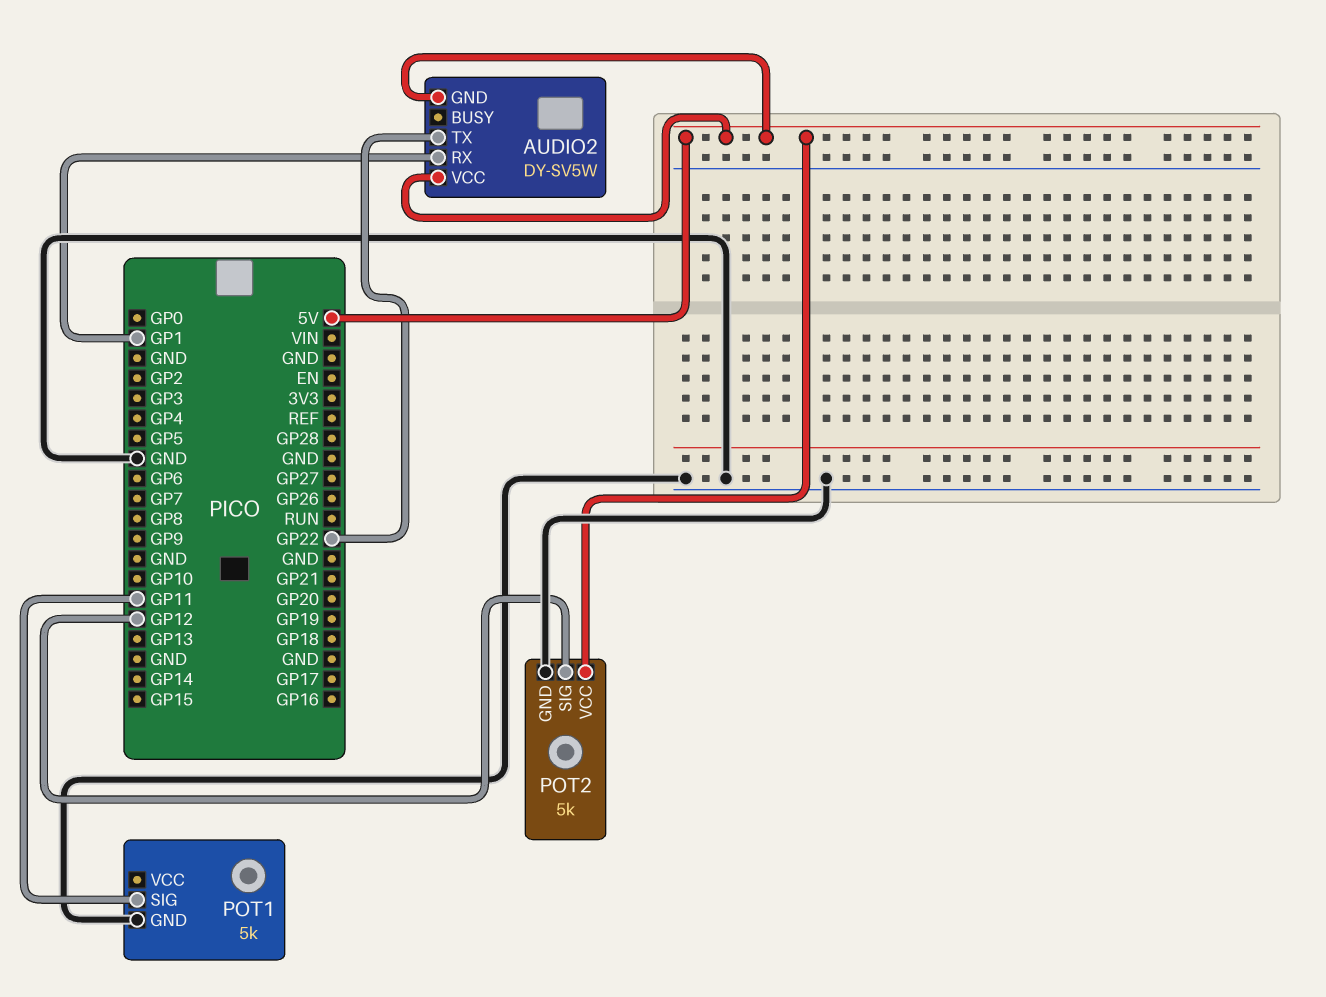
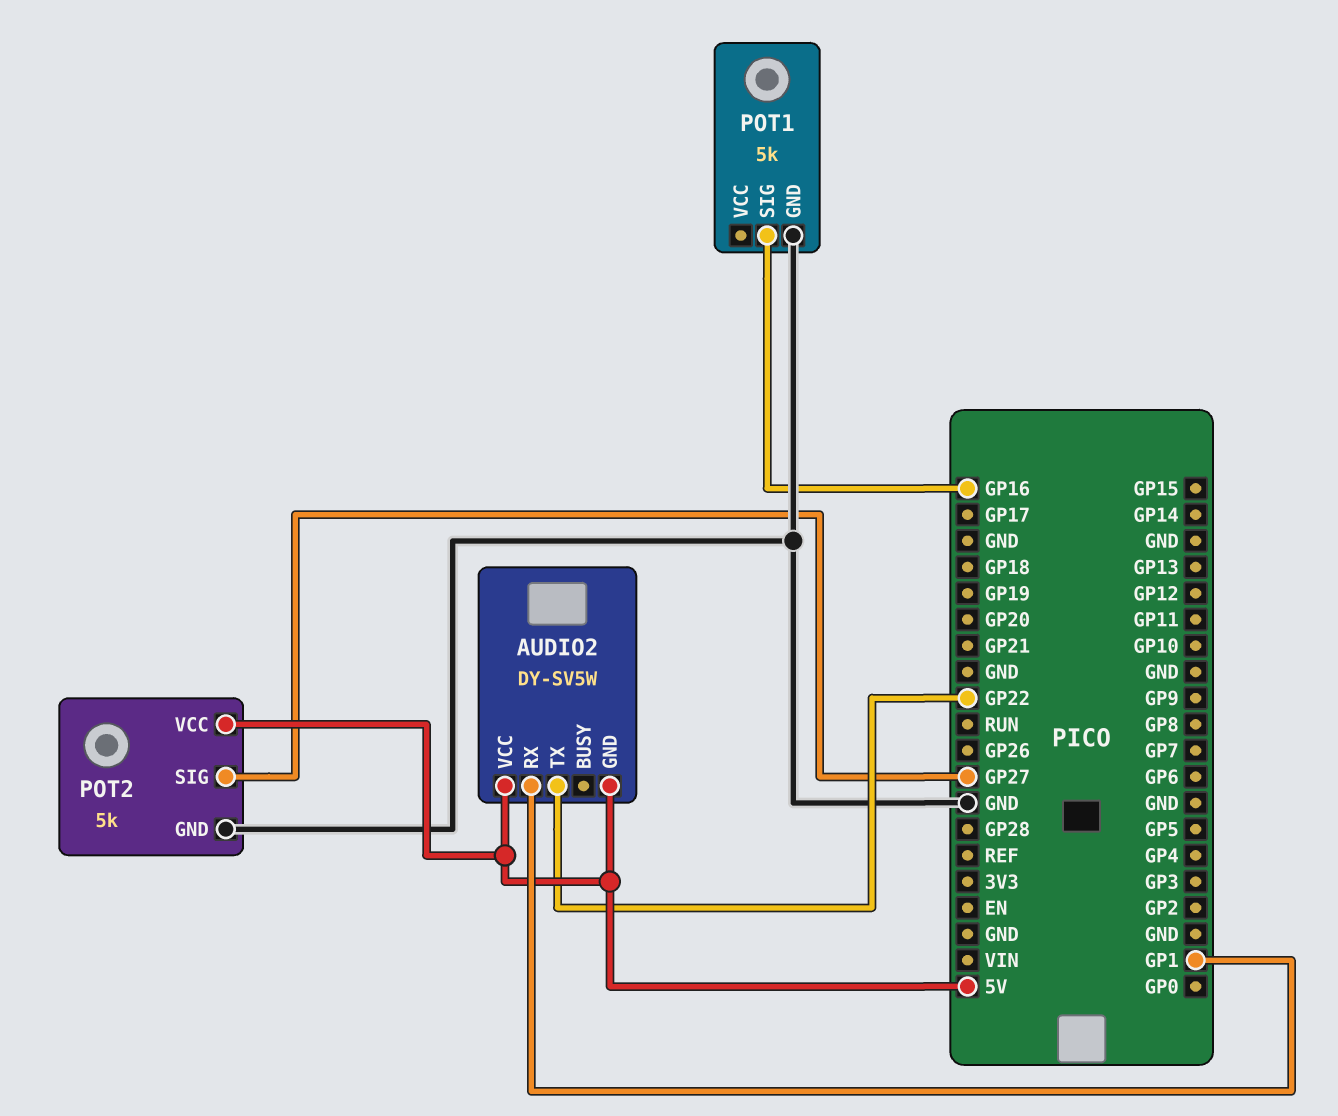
POT1 pin SIG: GP11 -> GP16
POT2 pin SIG: GP12 -> GP27

